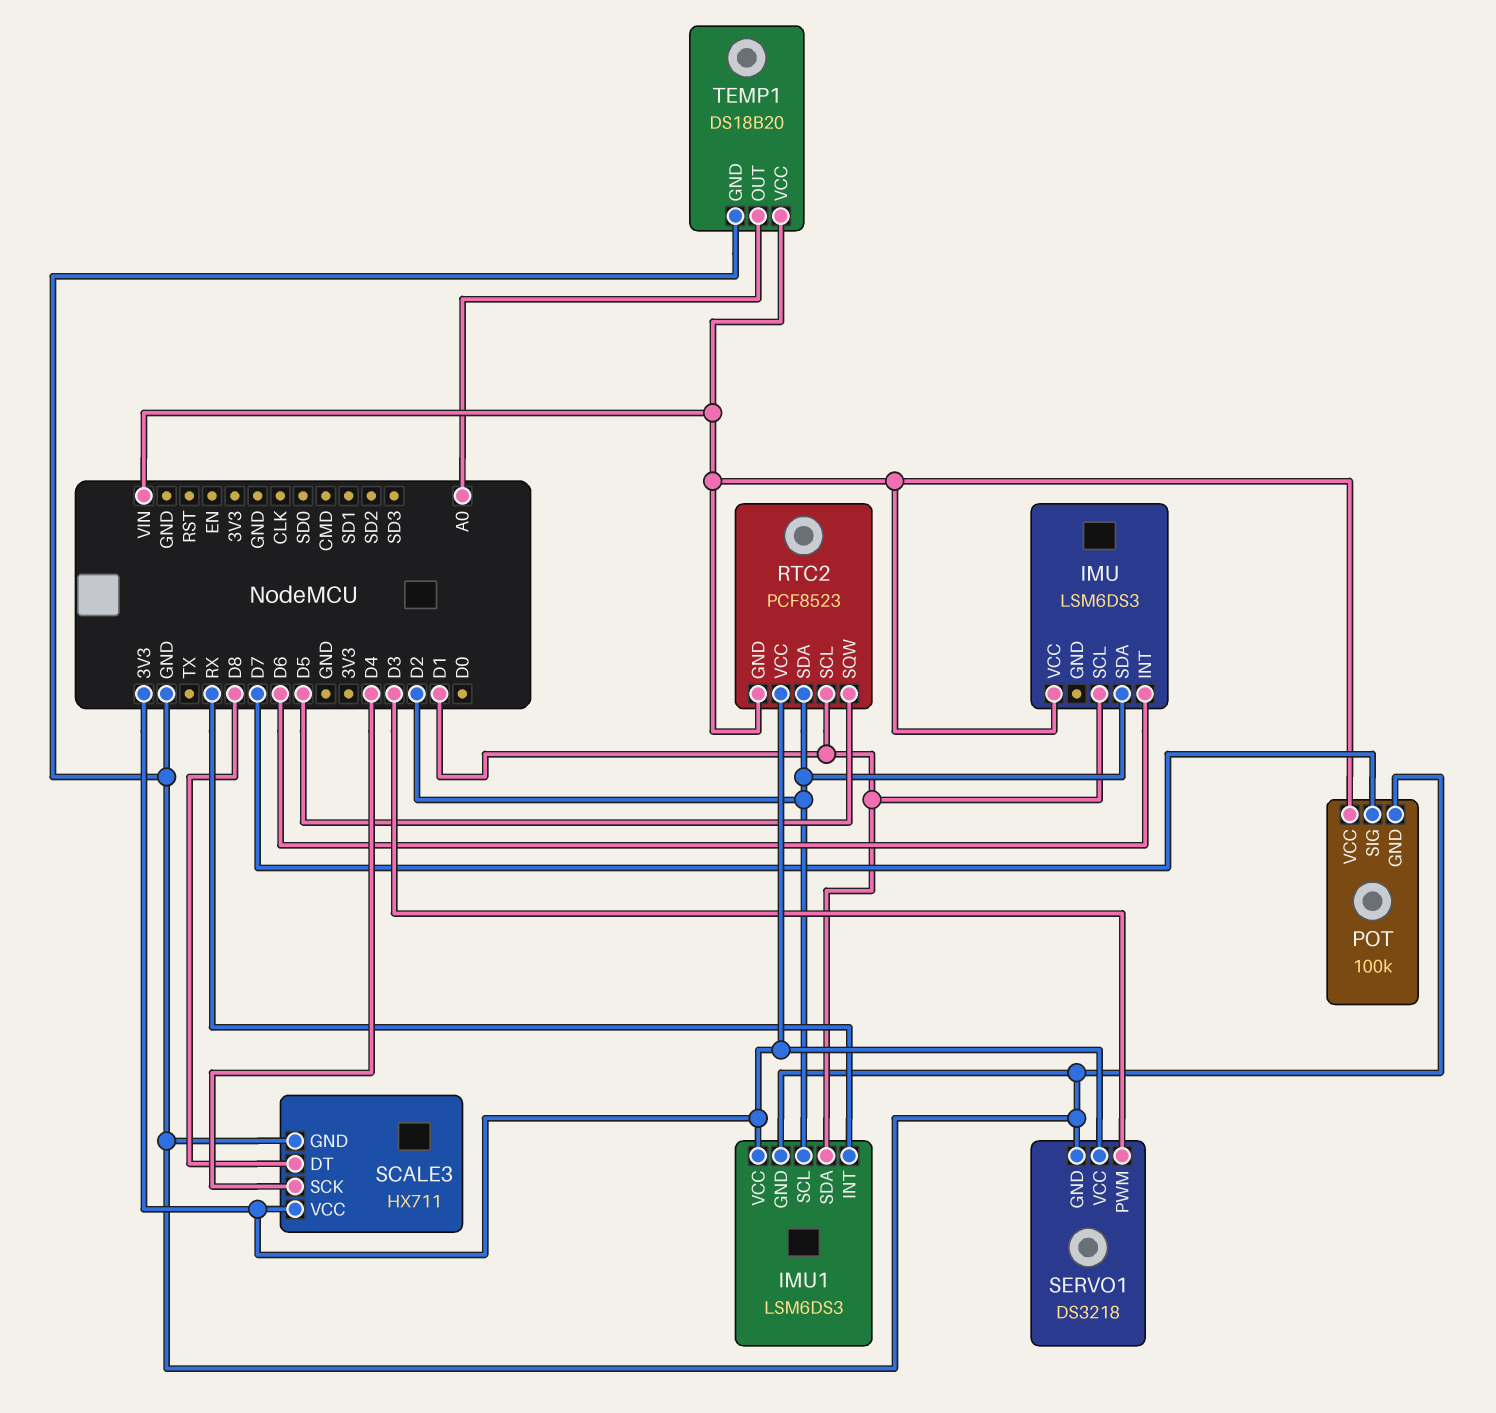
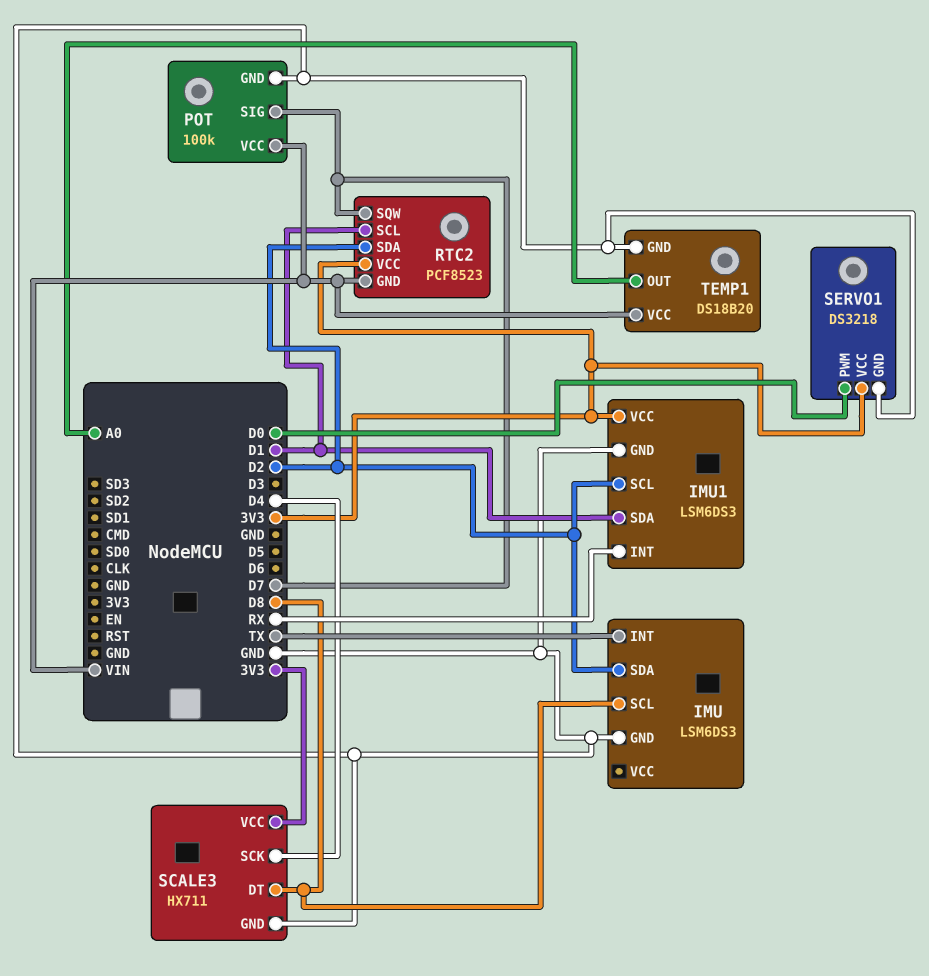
IMU pin GND: none -> GND
IMU pin INT: D6 -> TX
IMU pin SCL: D1 -> D8
IMU pin VCC: VIN -> none
RTC2 pin SQW: D5 -> D7
SERVO1 pin PWM: D3 -> D0

